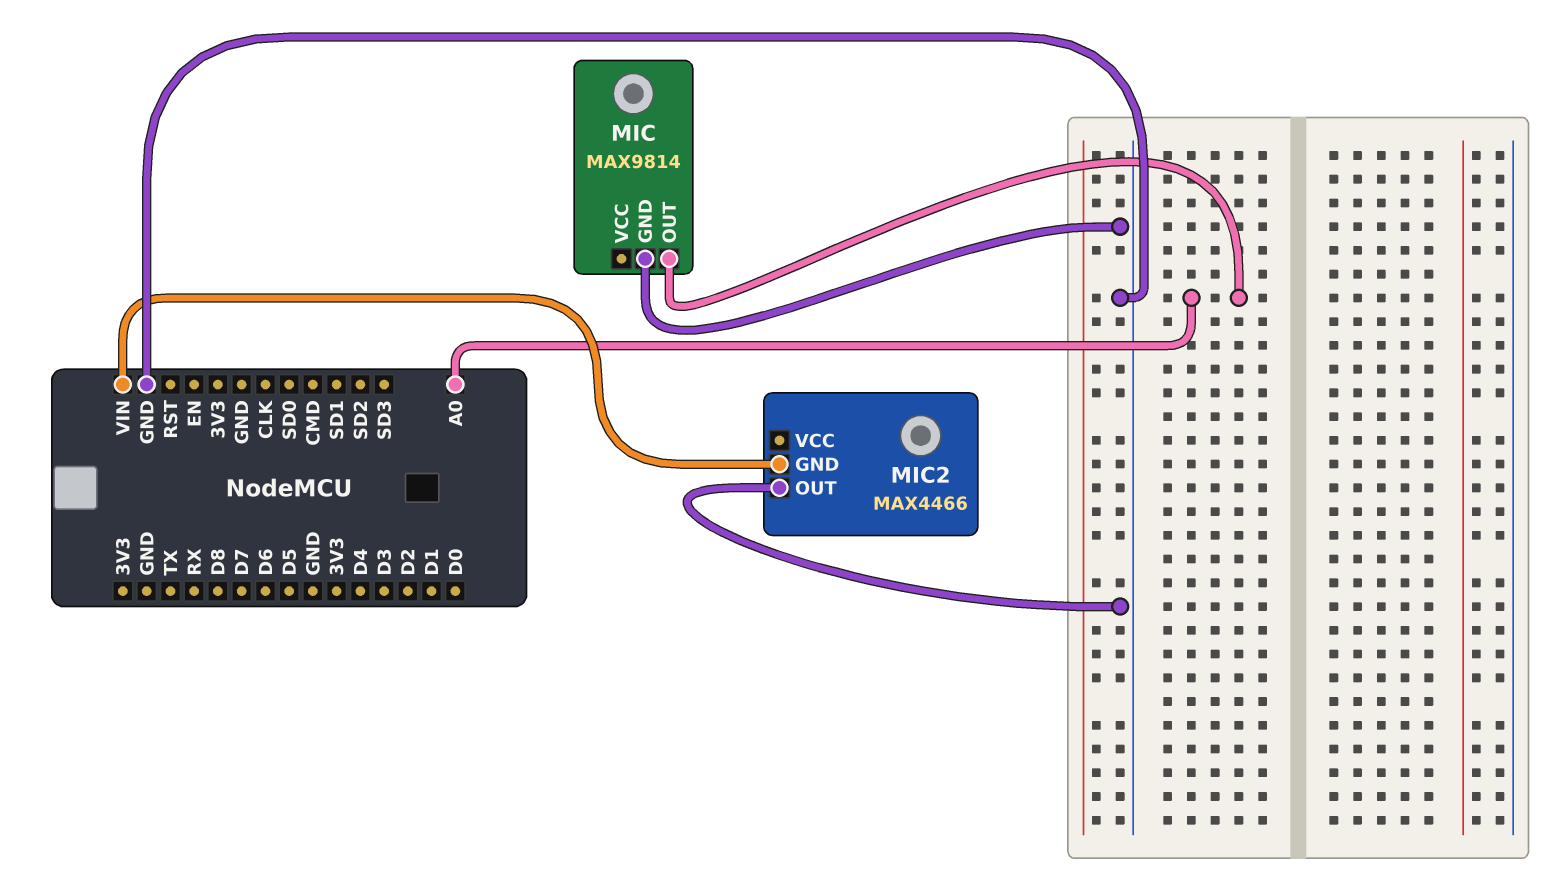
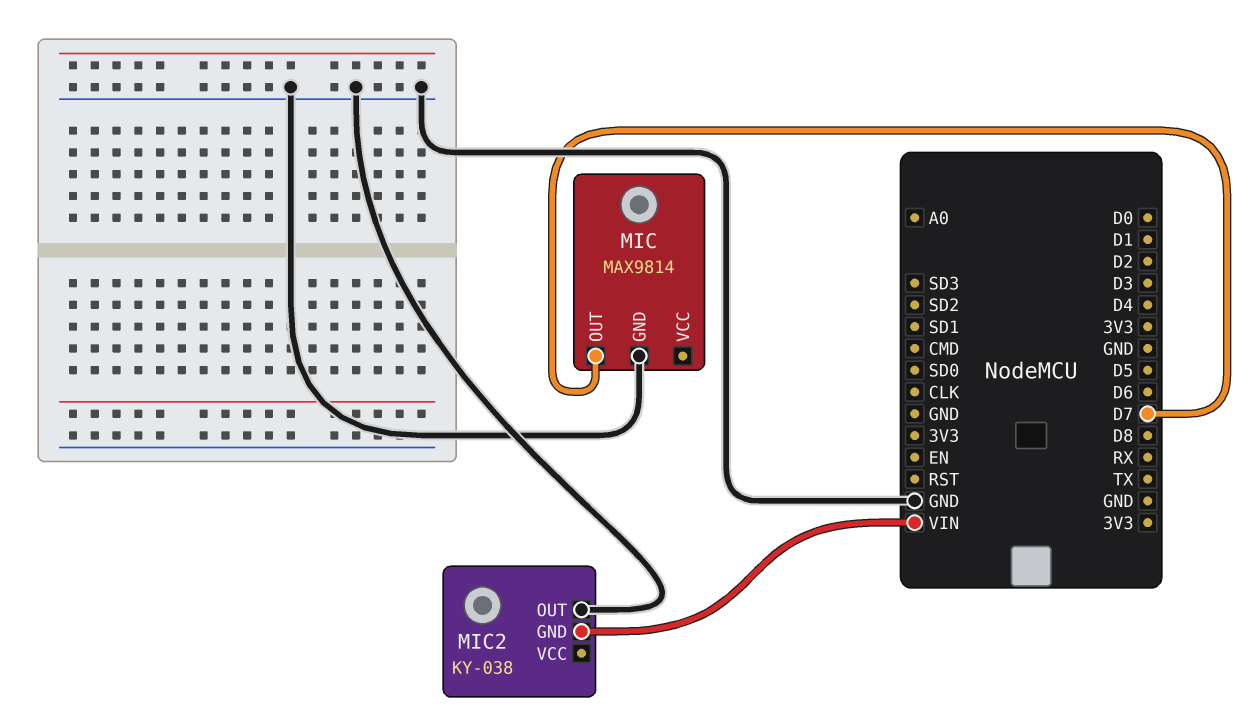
MIC pin OUT: A0 -> D7
MIC2: MAX4466 -> KY-038

